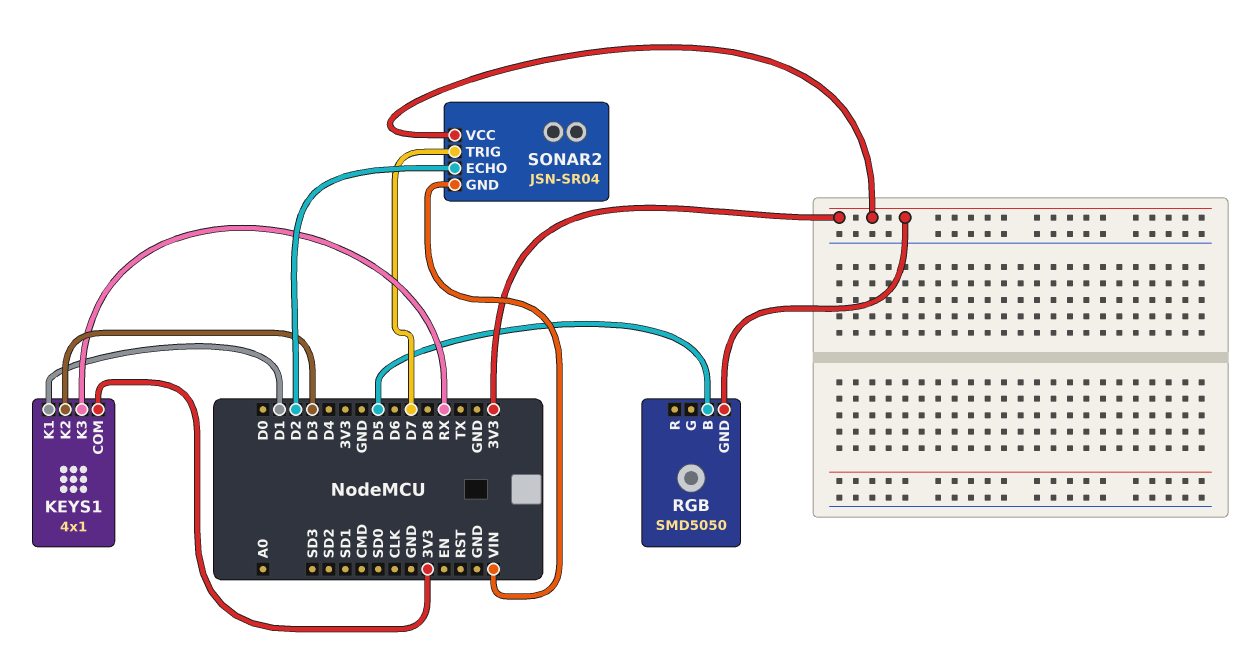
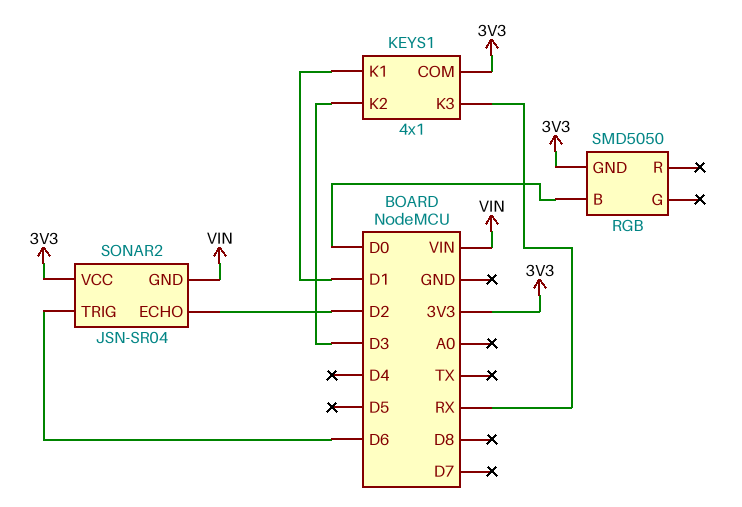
RGB pin B: D5 -> D0
SONAR2 pin TRIG: D7 -> D6

